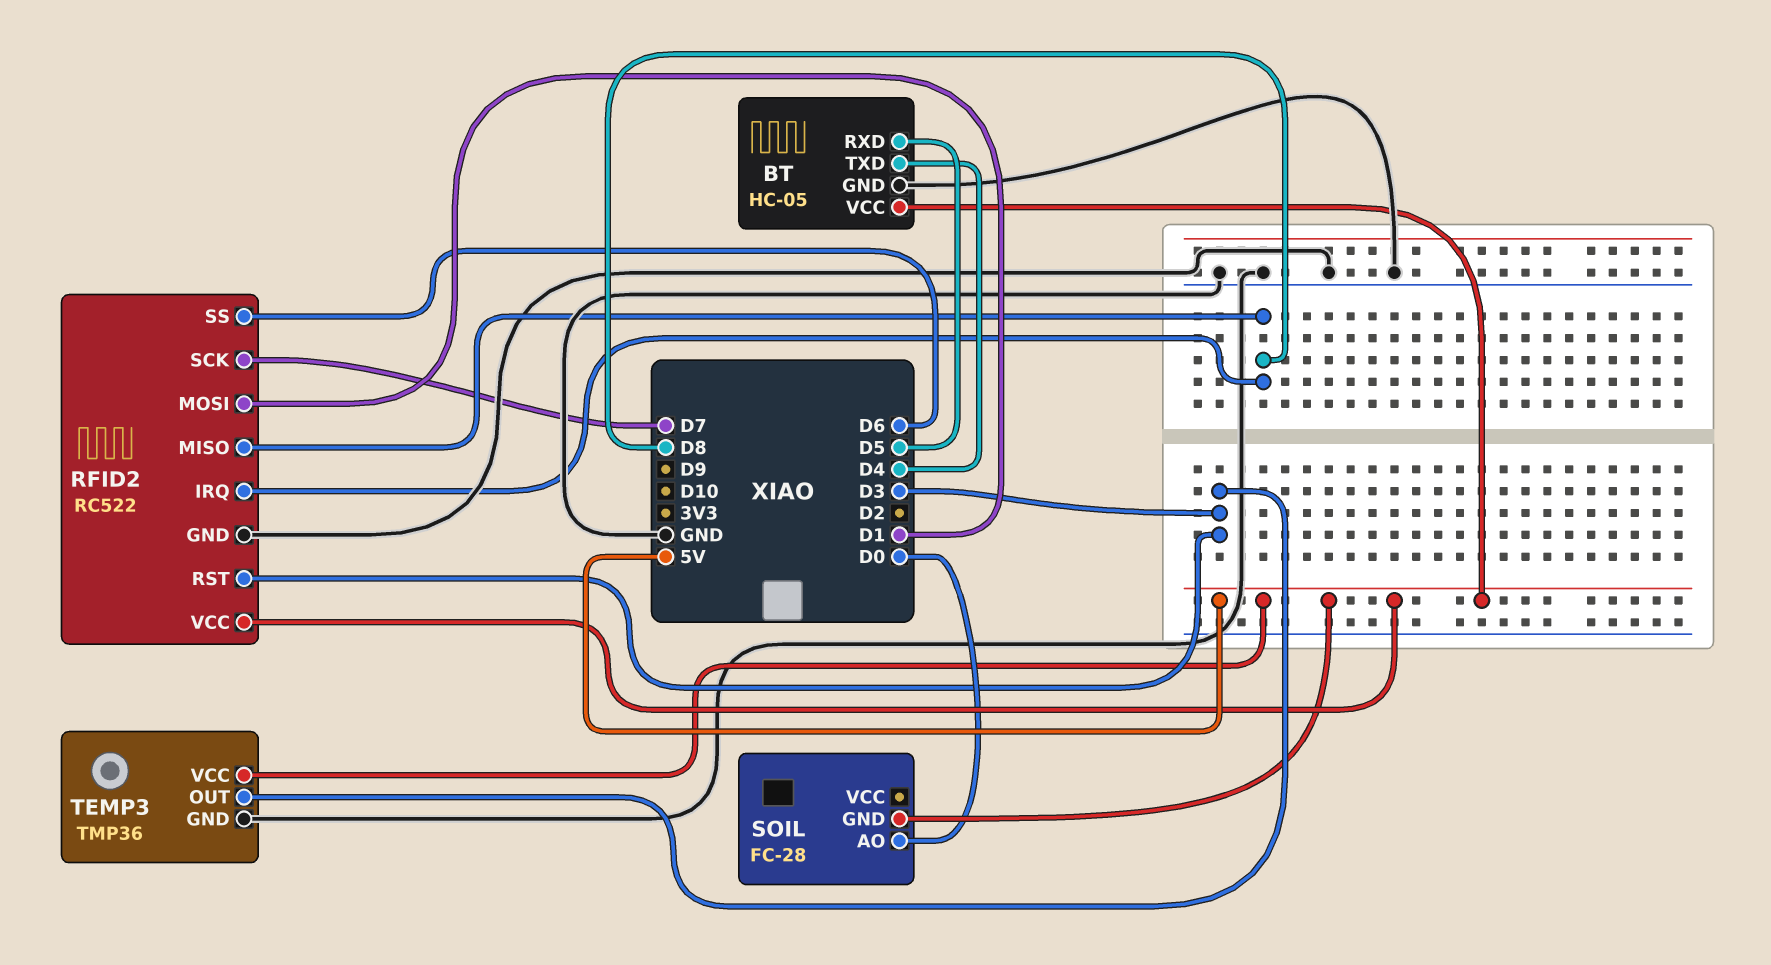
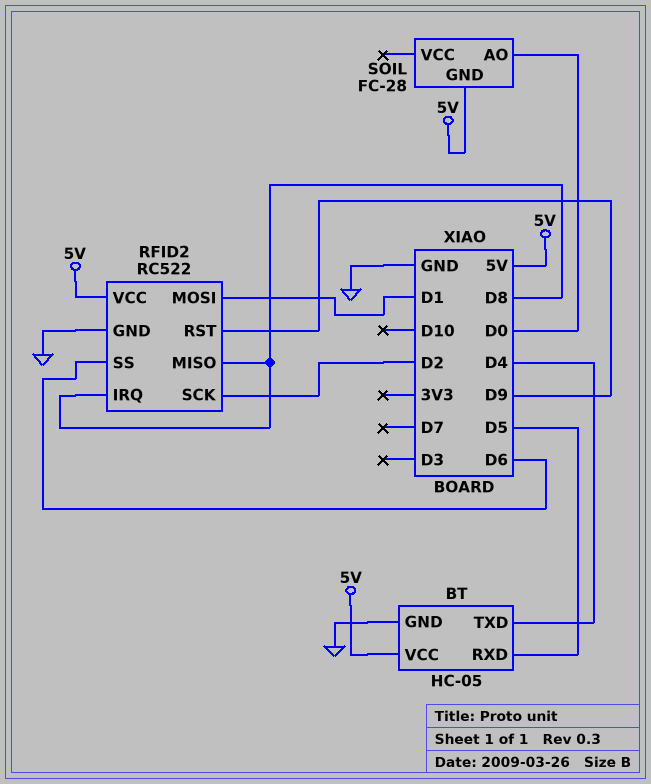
RFID2 pin RST: D3 -> D9
RFID2 pin SCK: D7 -> D2
TEMP3: TMP36 -> none
TEMP3 pin GND: GND -> none
TEMP3 pin OUT: D3 -> none
TEMP3 pin VCC: 5V -> none

